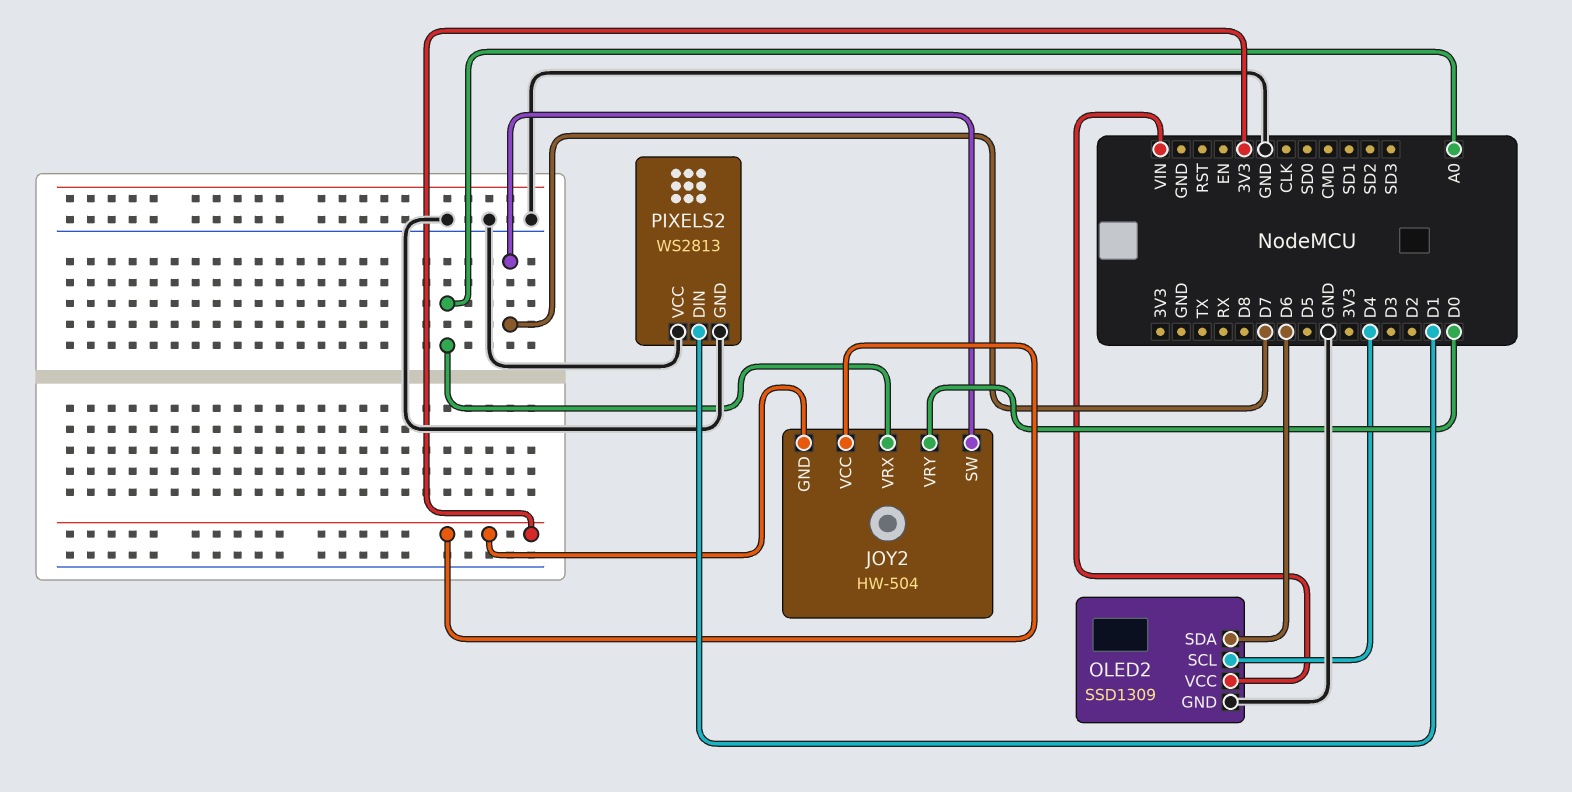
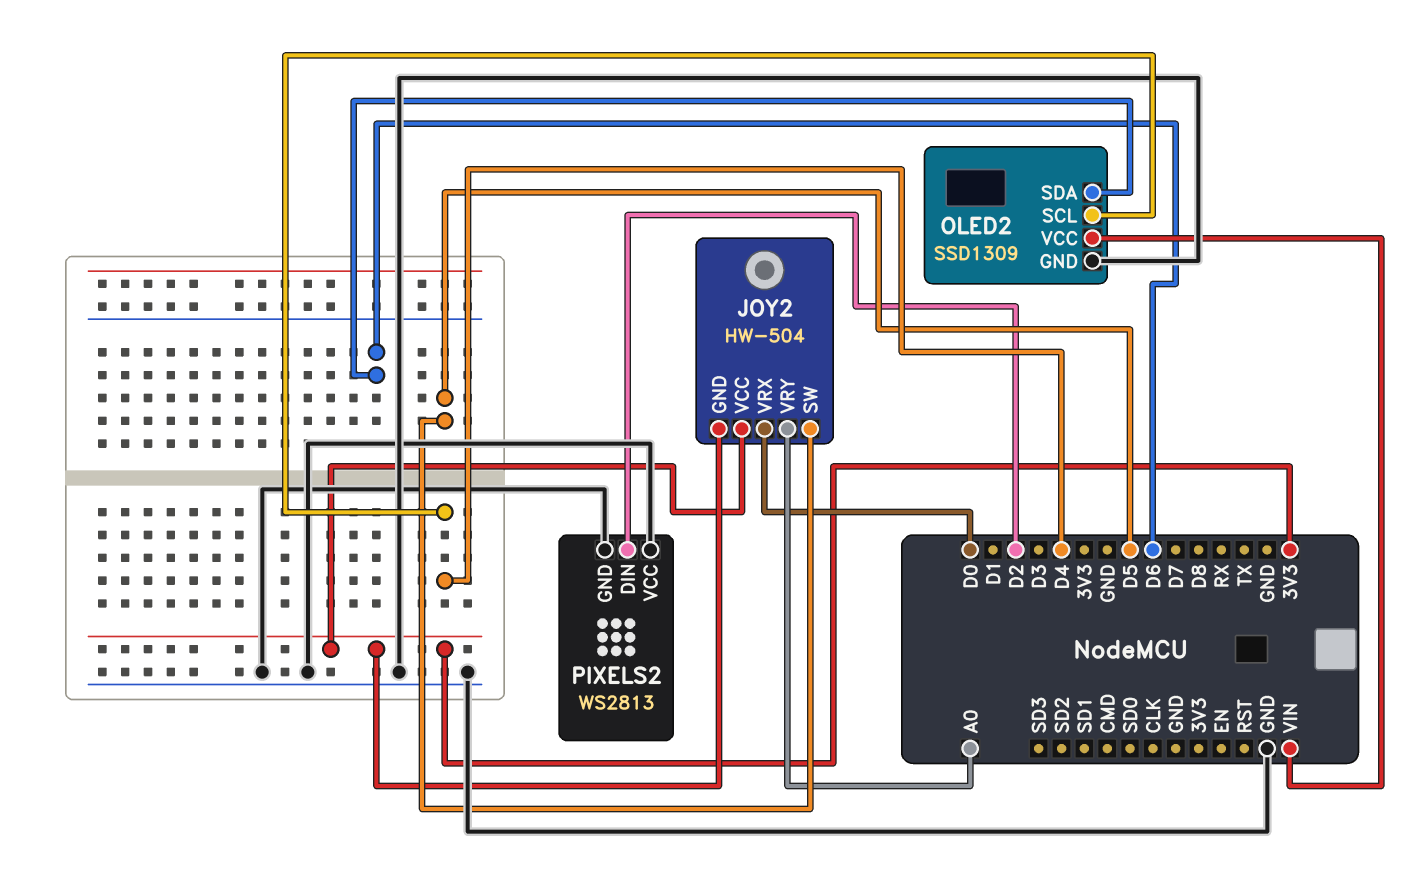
JOY2 pin SW: D7 -> D5
JOY2 pin VRX: A0 -> D0
JOY2 pin VRY: D0 -> A0
PIXELS2 pin DIN: D1 -> D2

